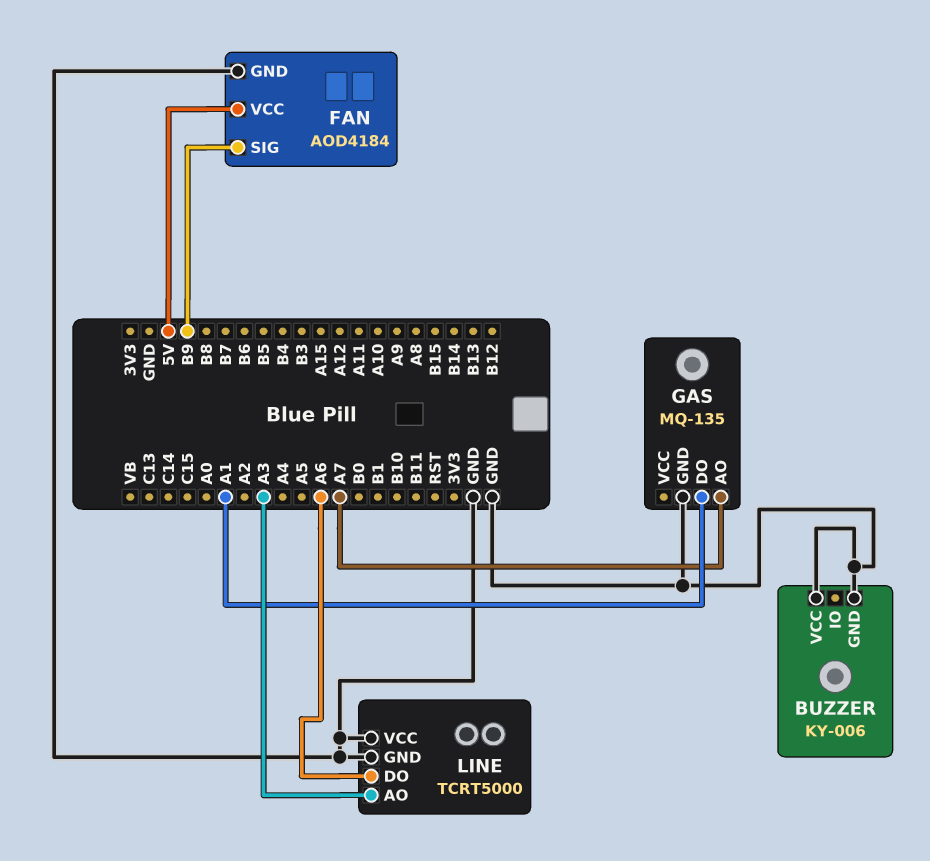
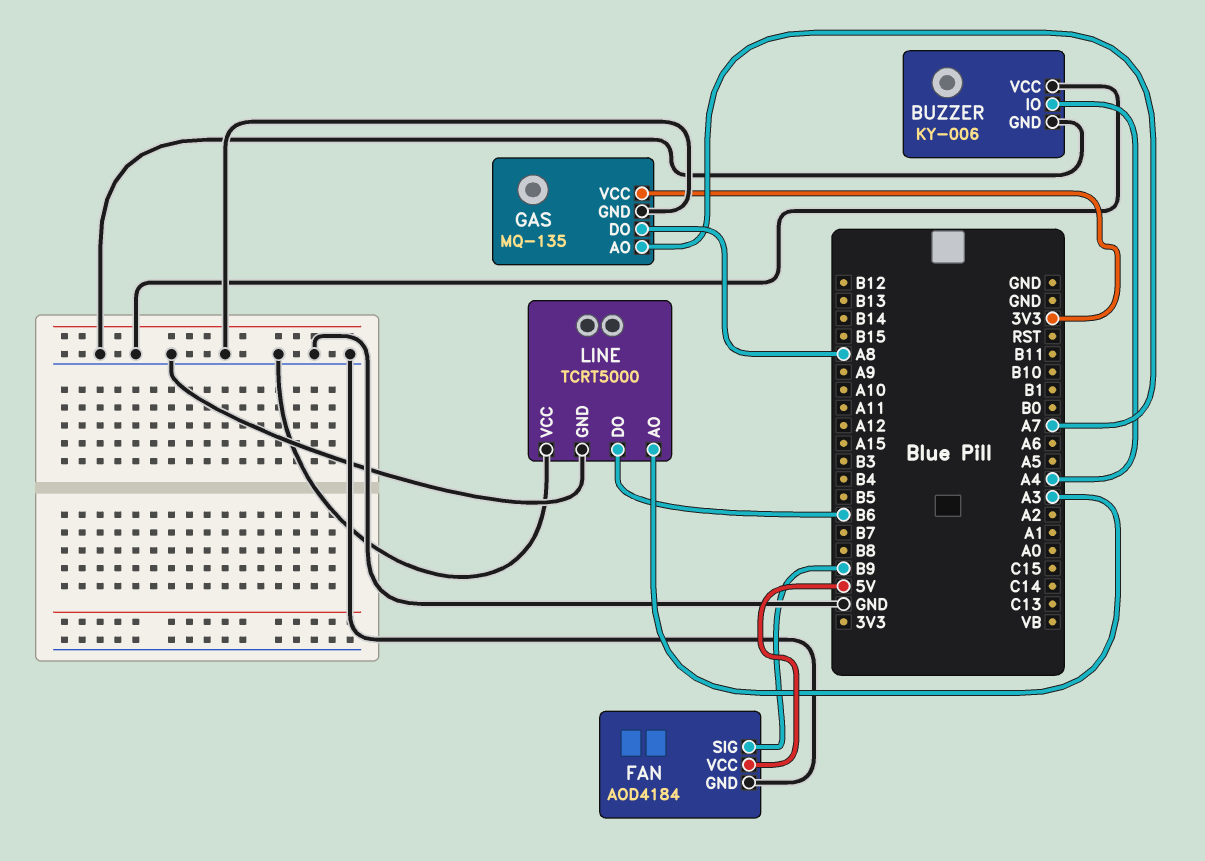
BUZZER pin IO: none -> A4
GAS pin DO: A1 -> A8
GAS pin VCC: none -> 3V3
LINE pin DO: A6 -> B6

